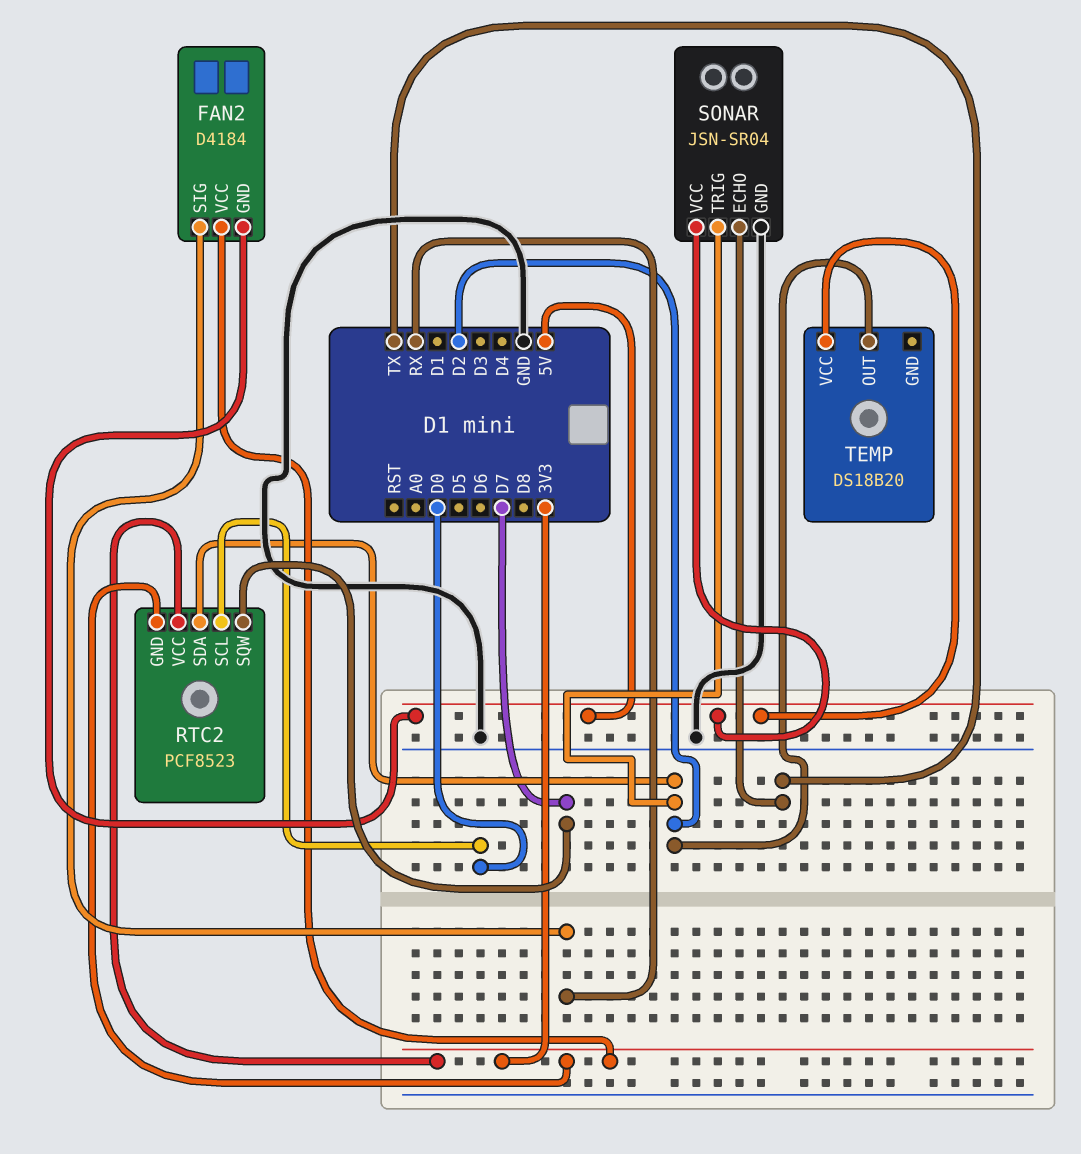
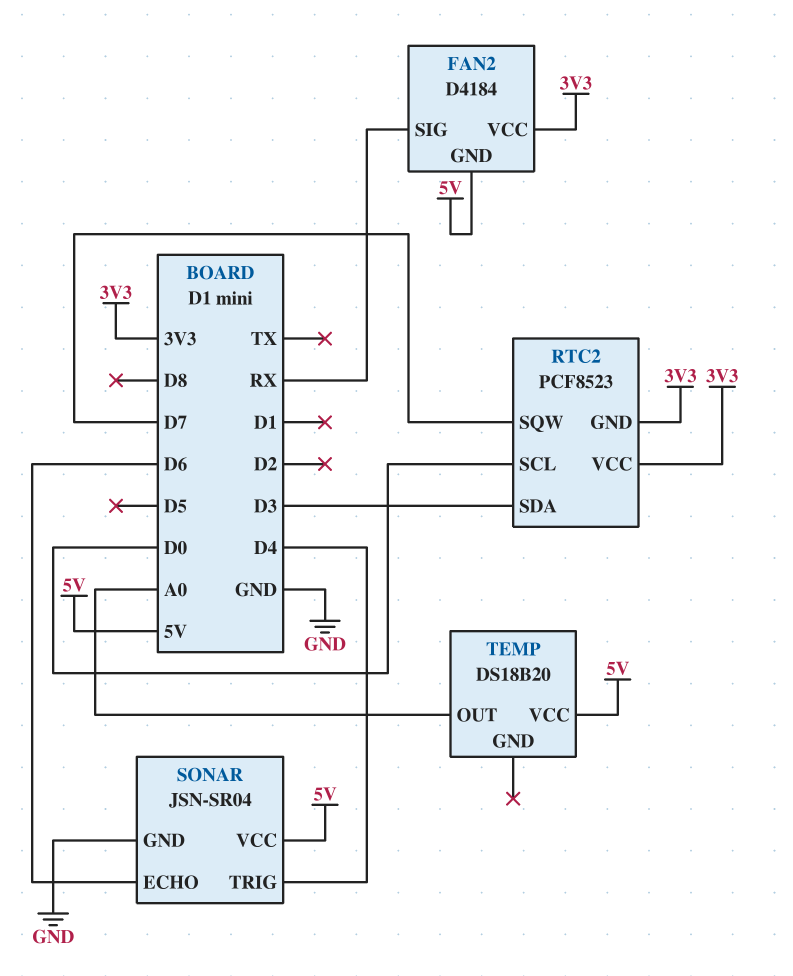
RTC2 pin SDA: D2 -> D3
SONAR pin ECHO: TX -> D6
SONAR pin TRIG: D2 -> D4
TEMP pin OUT: D2 -> A0

